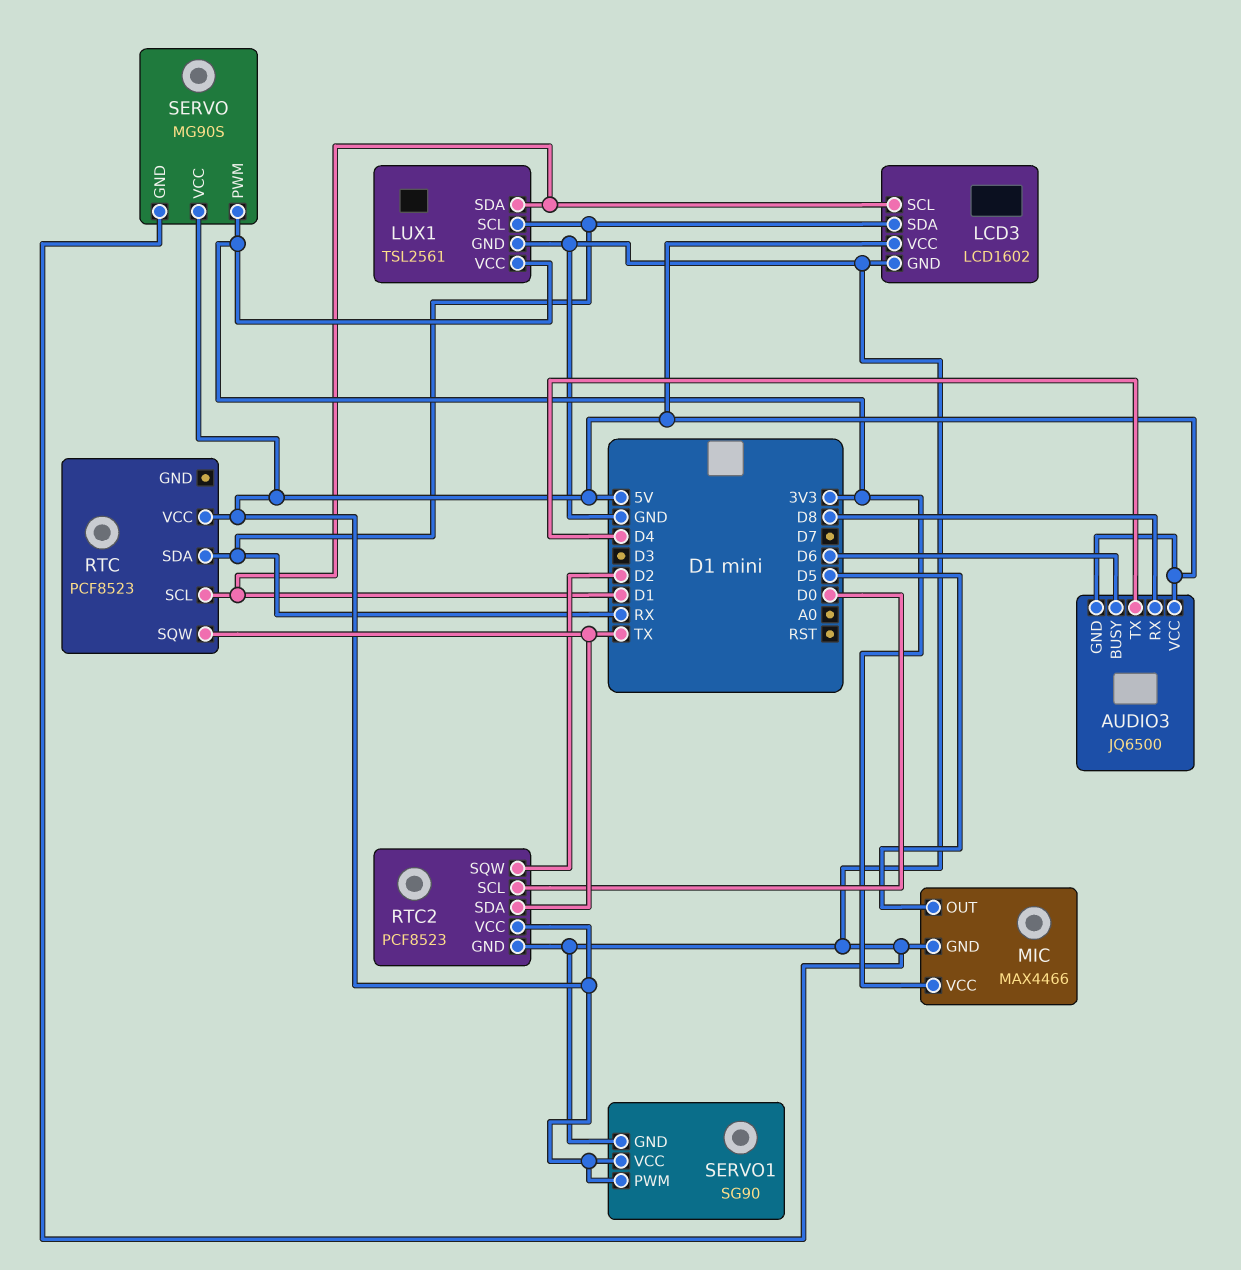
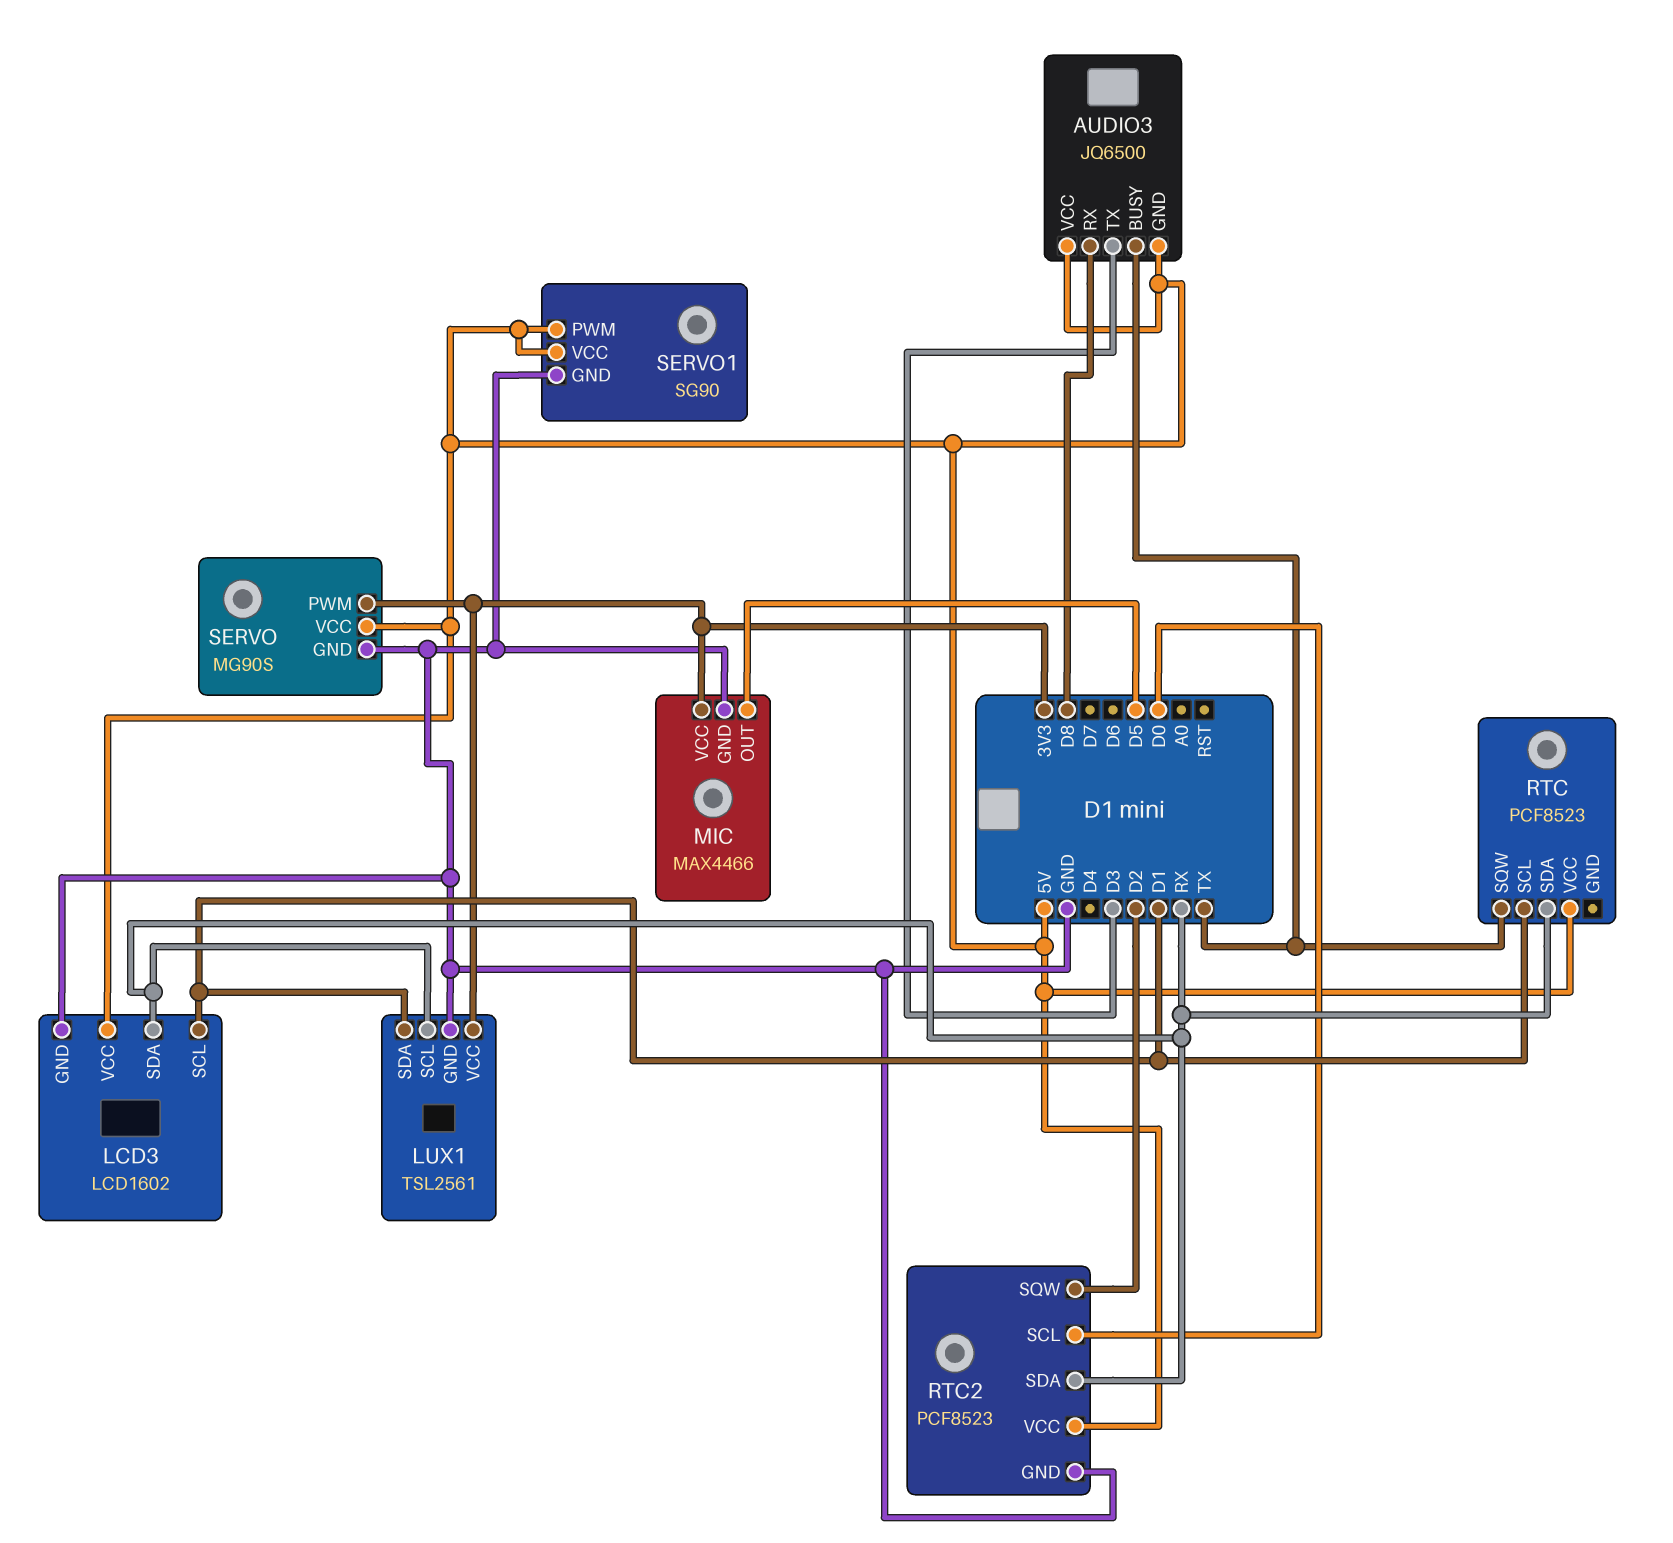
AUDIO3 pin BUSY: D6 -> TX
AUDIO3 pin TX: D4 -> D3
RTC2 pin SDA: TX -> RX

